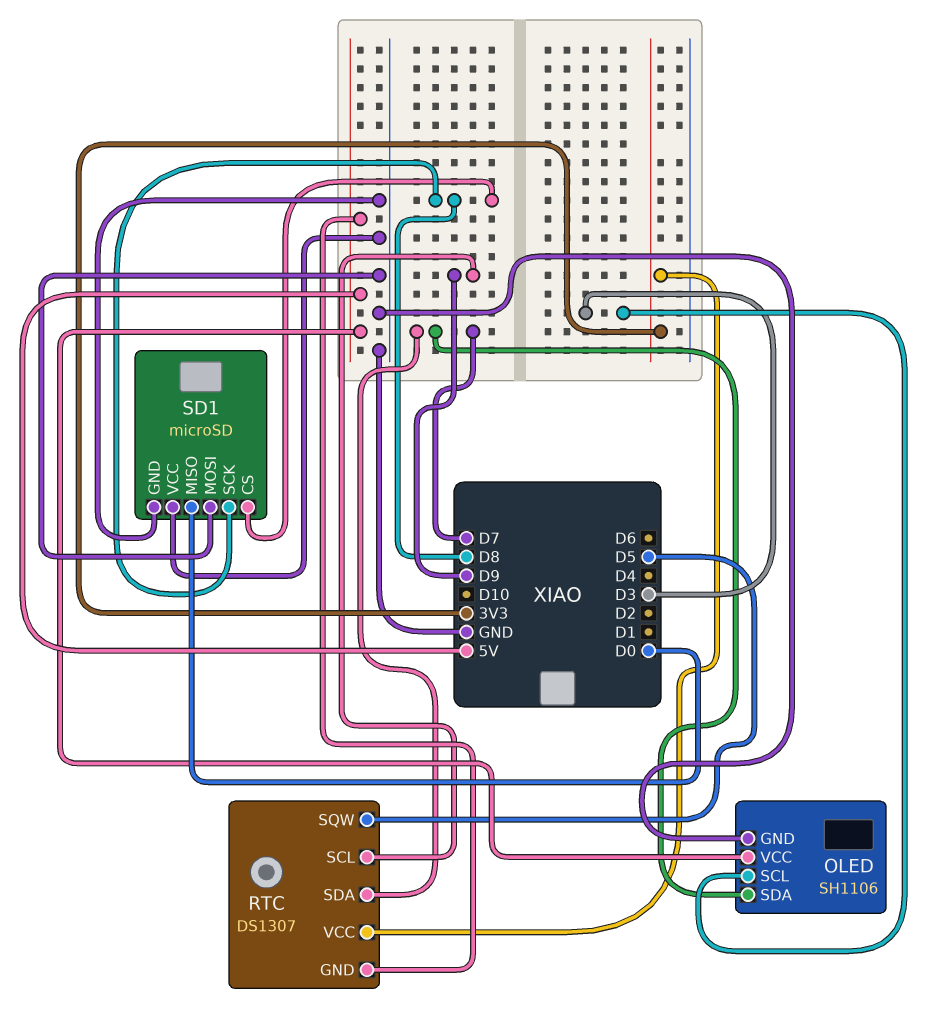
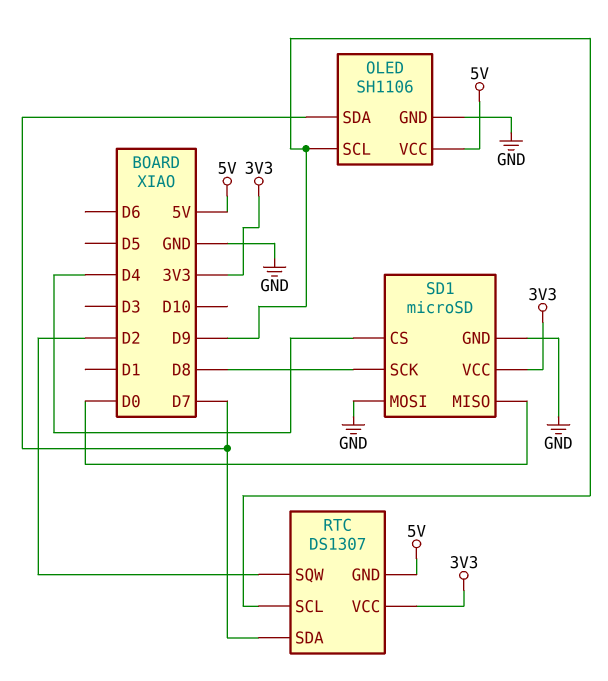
OLED pin SCL: D3 -> D9
RTC pin SQW: D5 -> D2
SD1 pin CS: D8 -> D4
SD1 pin VCC: GND -> 3V3

